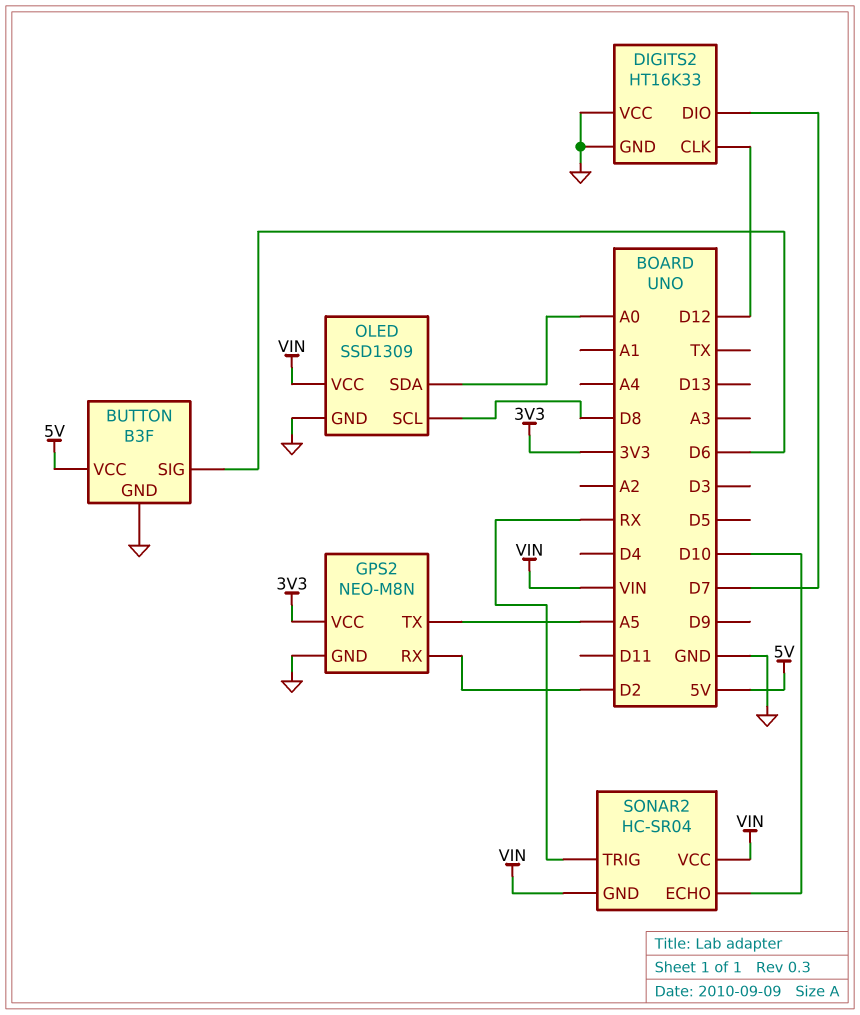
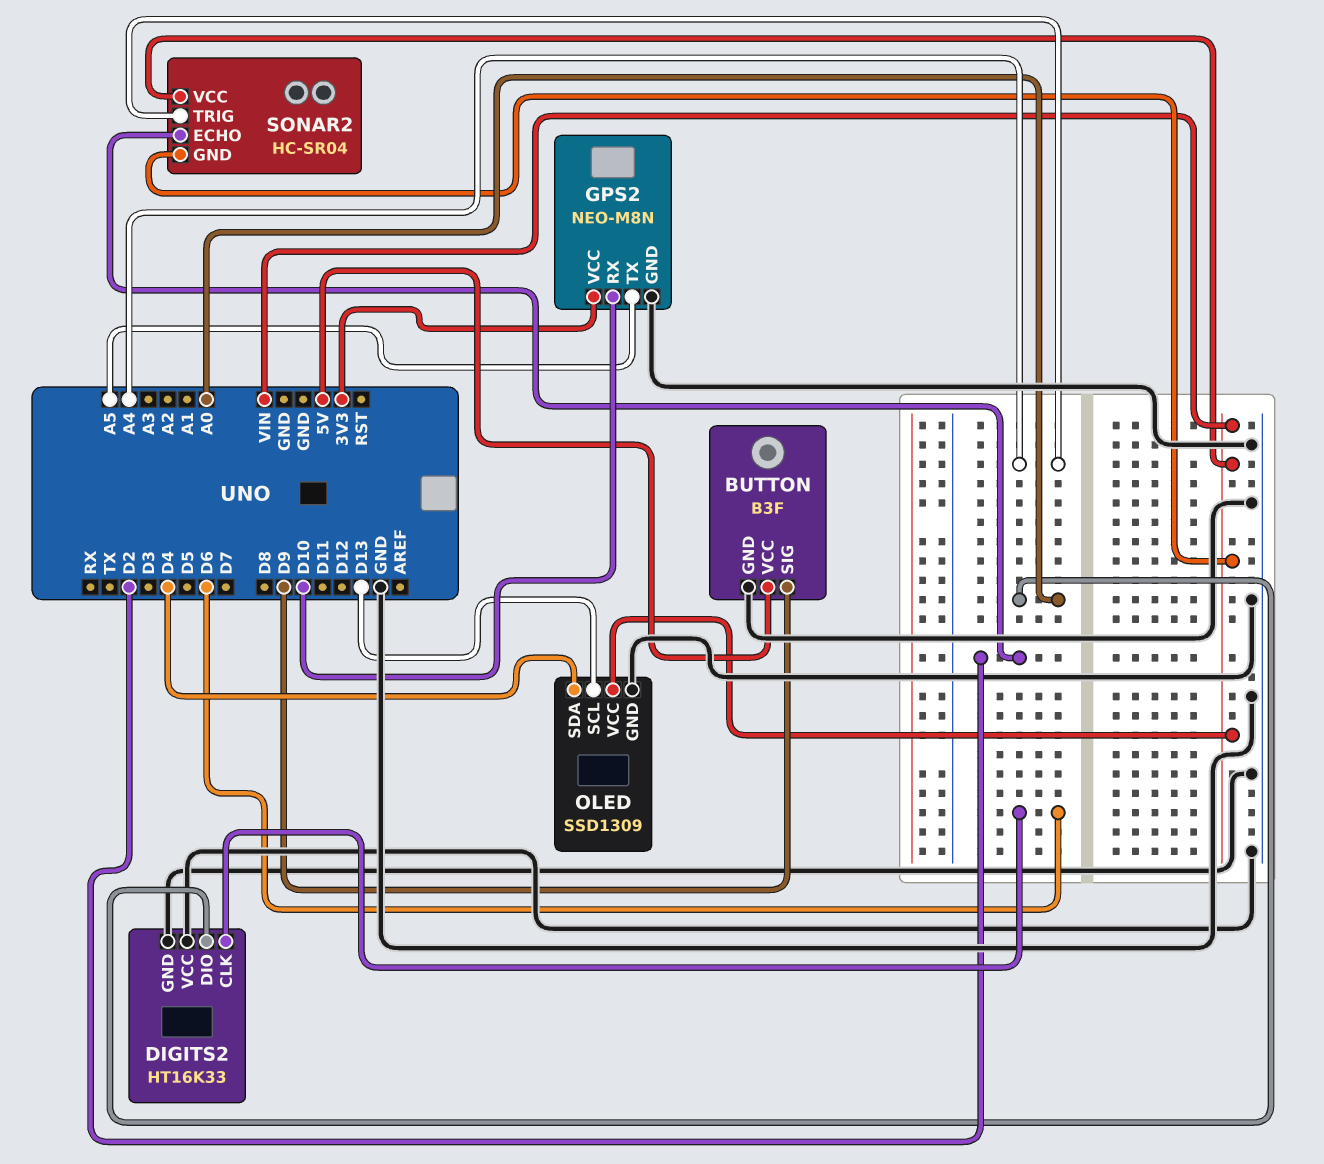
BUTTON pin SIG: D6 -> D9
DIGITS2 pin CLK: D12 -> D6
DIGITS2 pin DIO: D7 -> A0
GPS2 pin RX: D2 -> D10
OLED pin SCL: D8 -> D13
OLED pin SDA: A0 -> D4
SONAR2 pin ECHO: D10 -> D2
SONAR2 pin TRIG: RX -> A4

